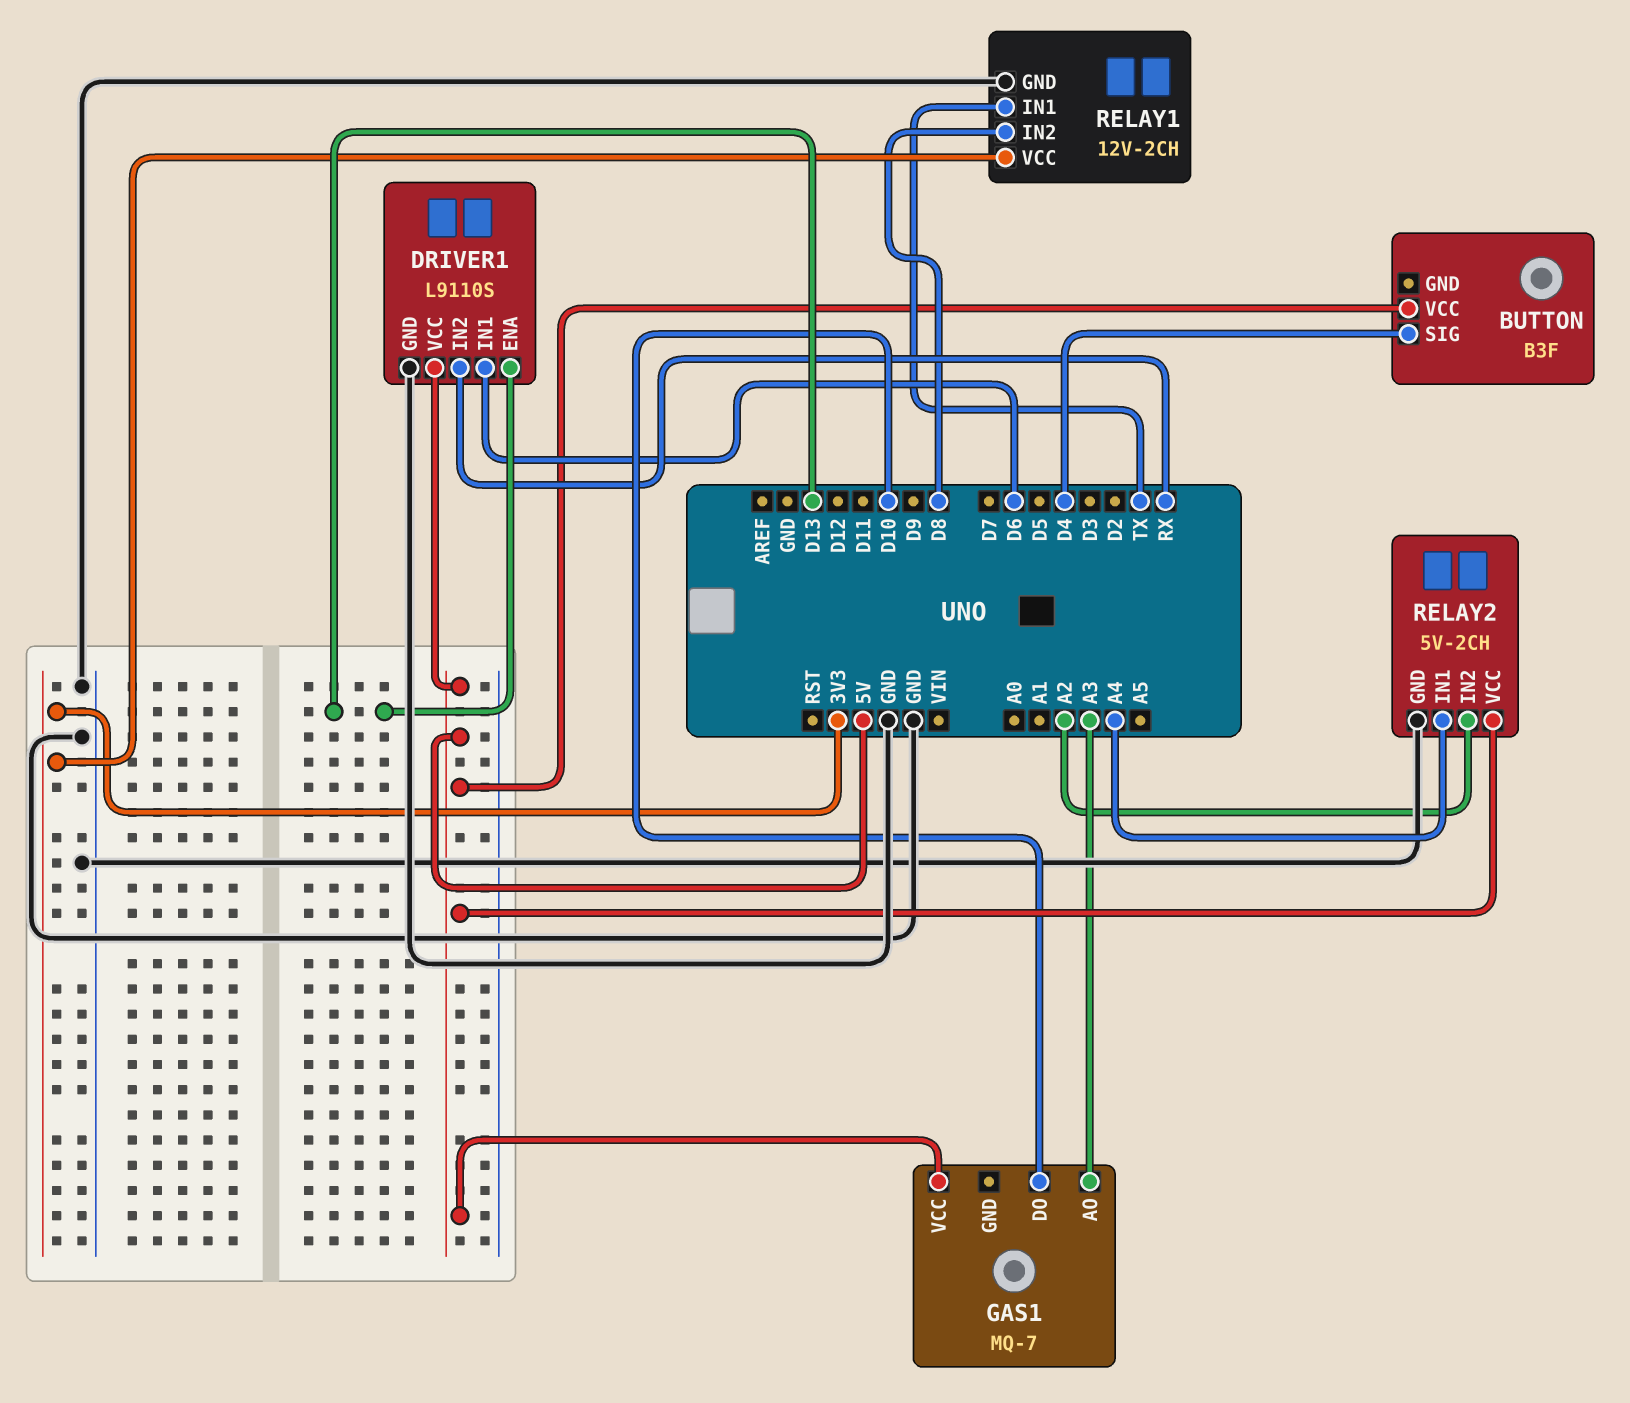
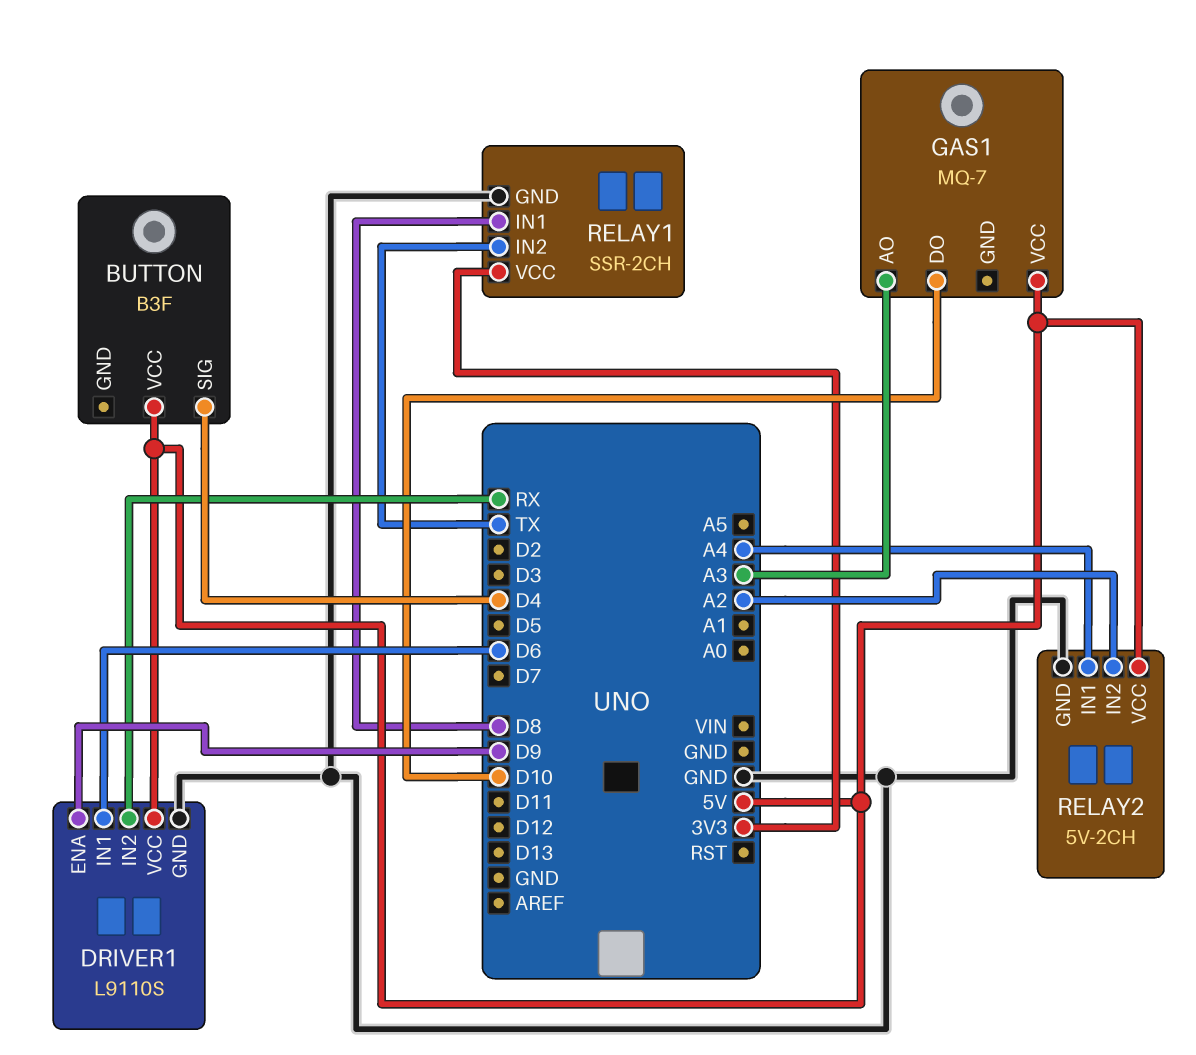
DRIVER1 pin ENA: D13 -> D9
RELAY1: 12V-2CH -> SSR-2CH
RELAY1 pin IN1: TX -> D8
RELAY1 pin IN2: D8 -> TX

